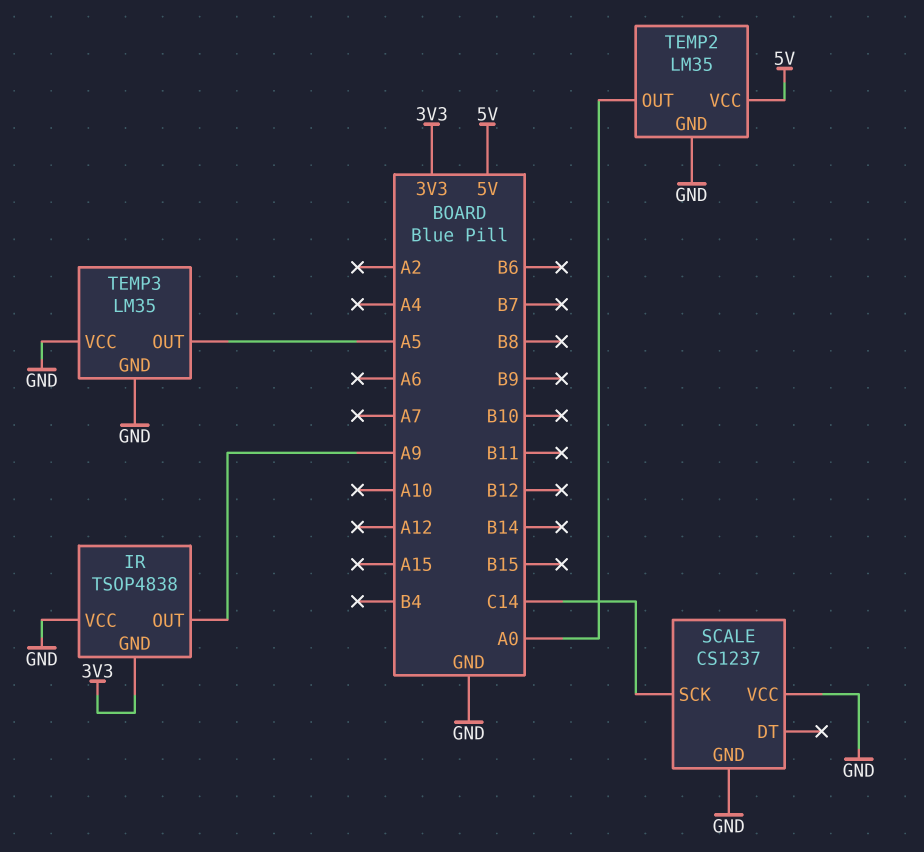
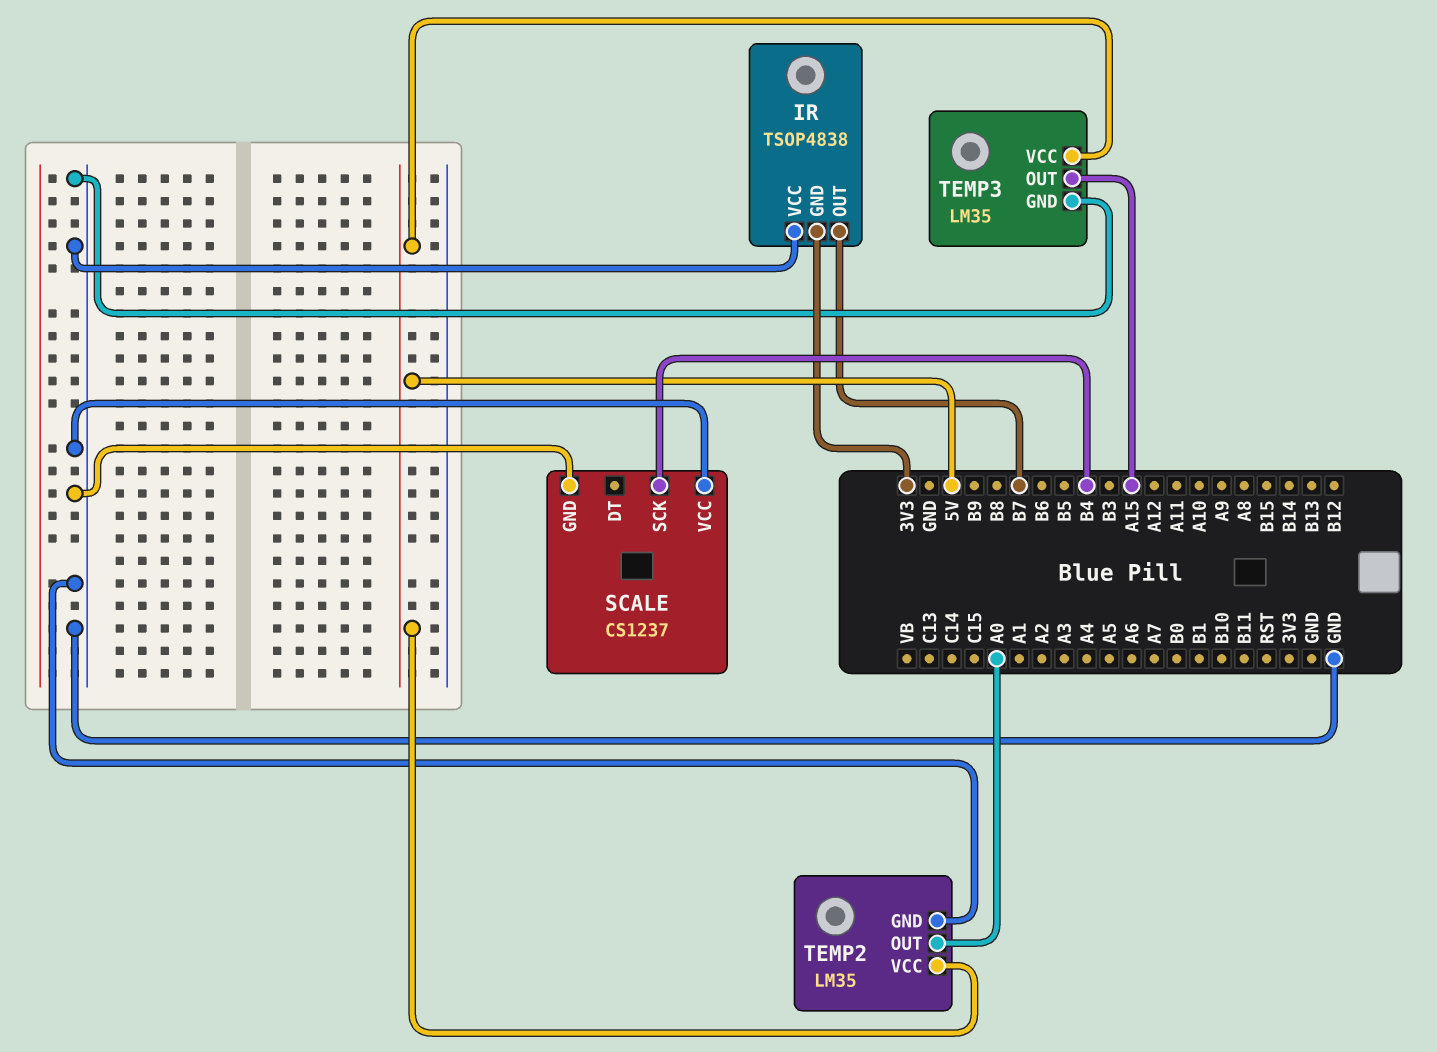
IR pin OUT: A9 -> B7
SCALE pin SCK: C14 -> B4
TEMP3 pin OUT: A5 -> A15
TEMP3 pin VCC: GND -> 5V

